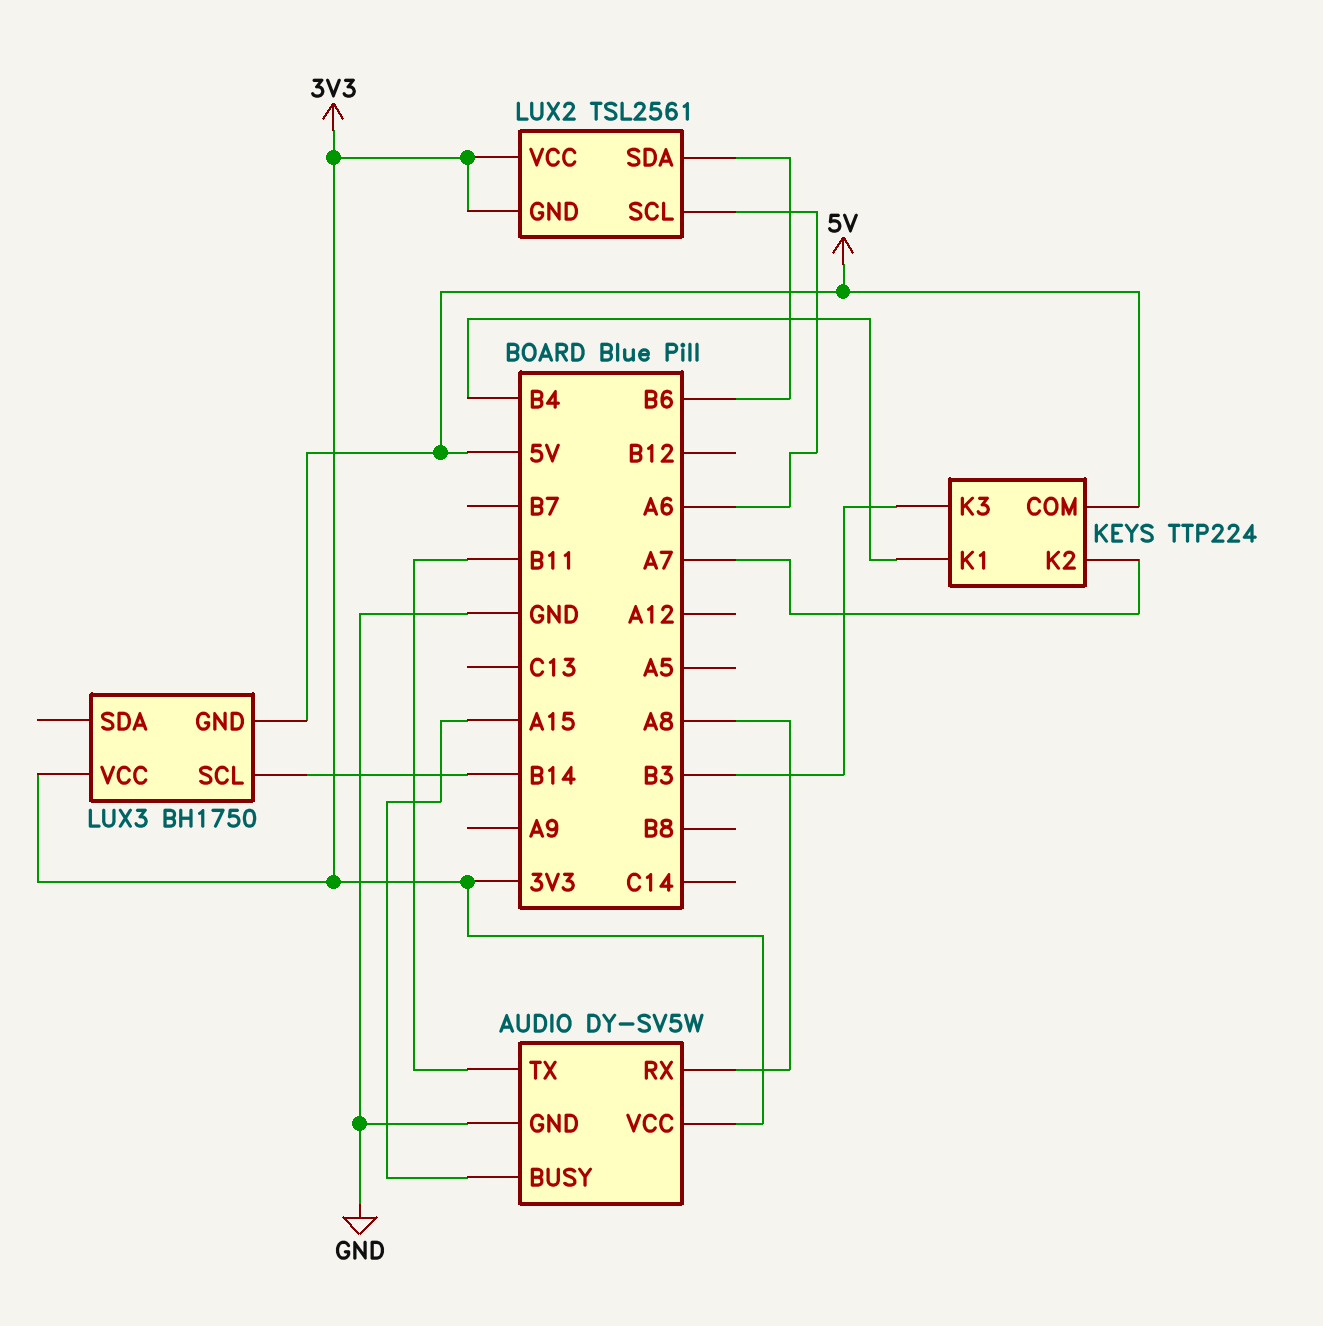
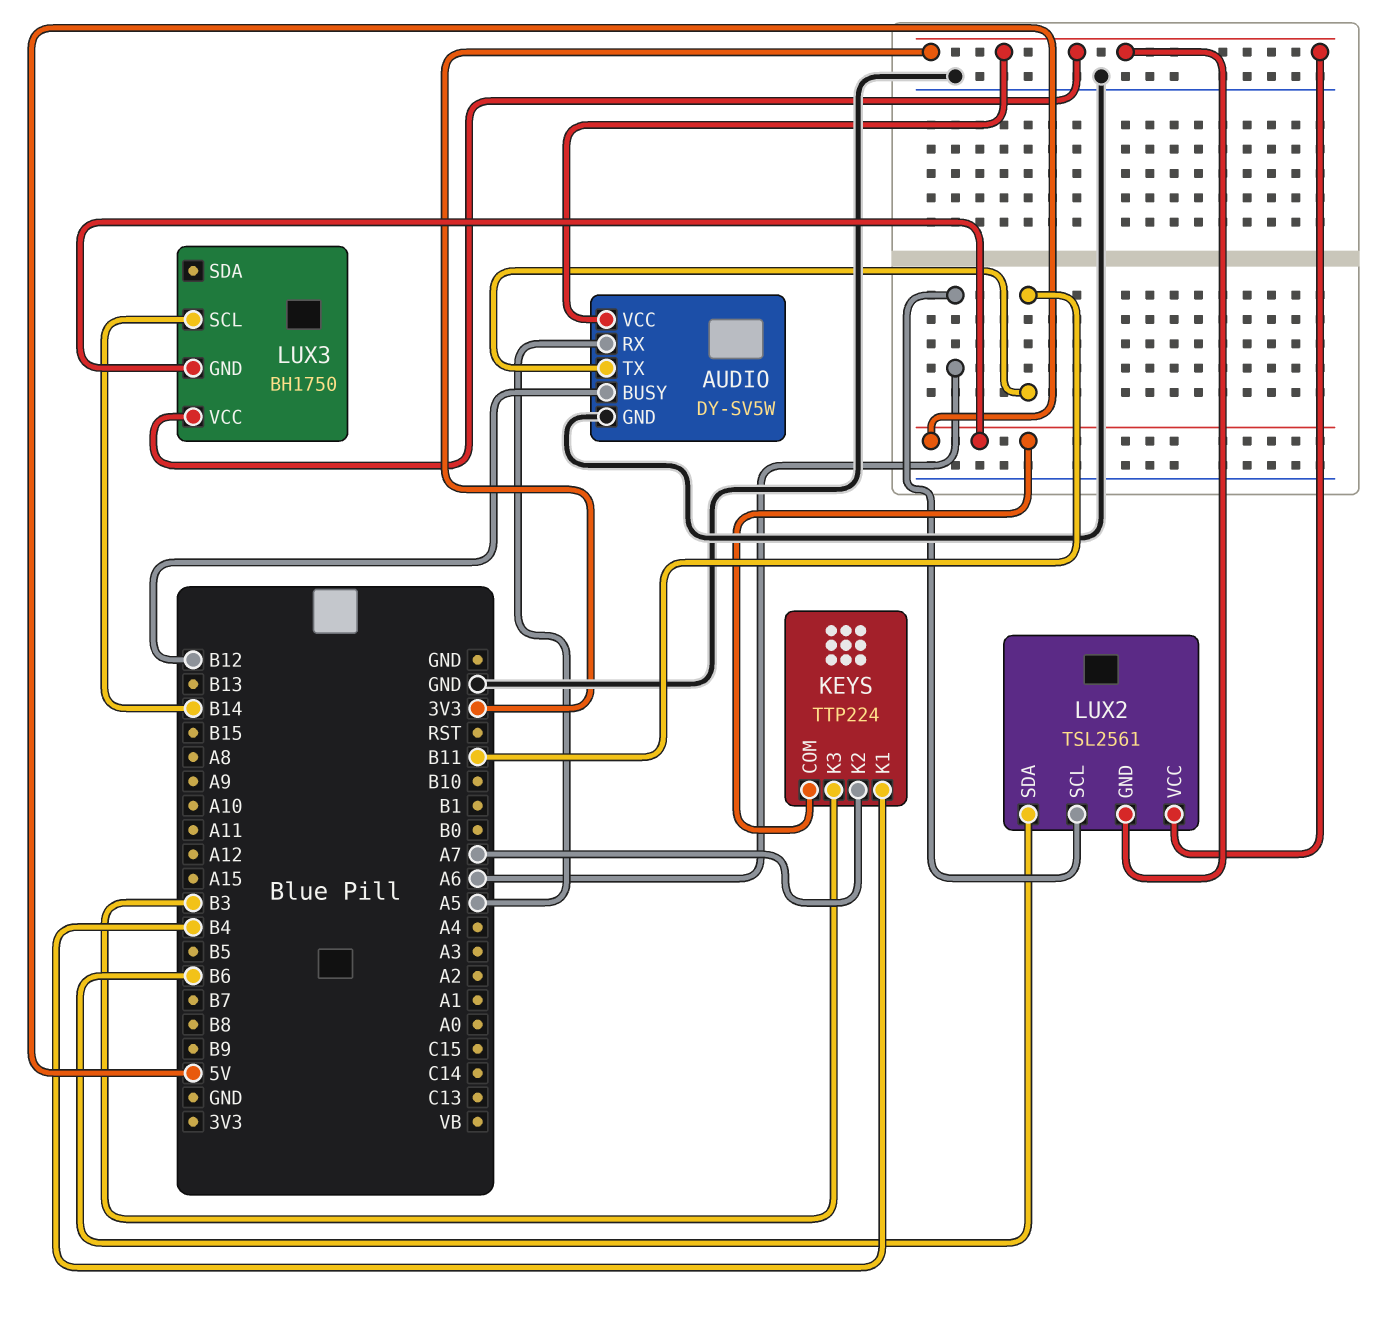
AUDIO pin BUSY: A15 -> B12
AUDIO pin RX: A8 -> A5

